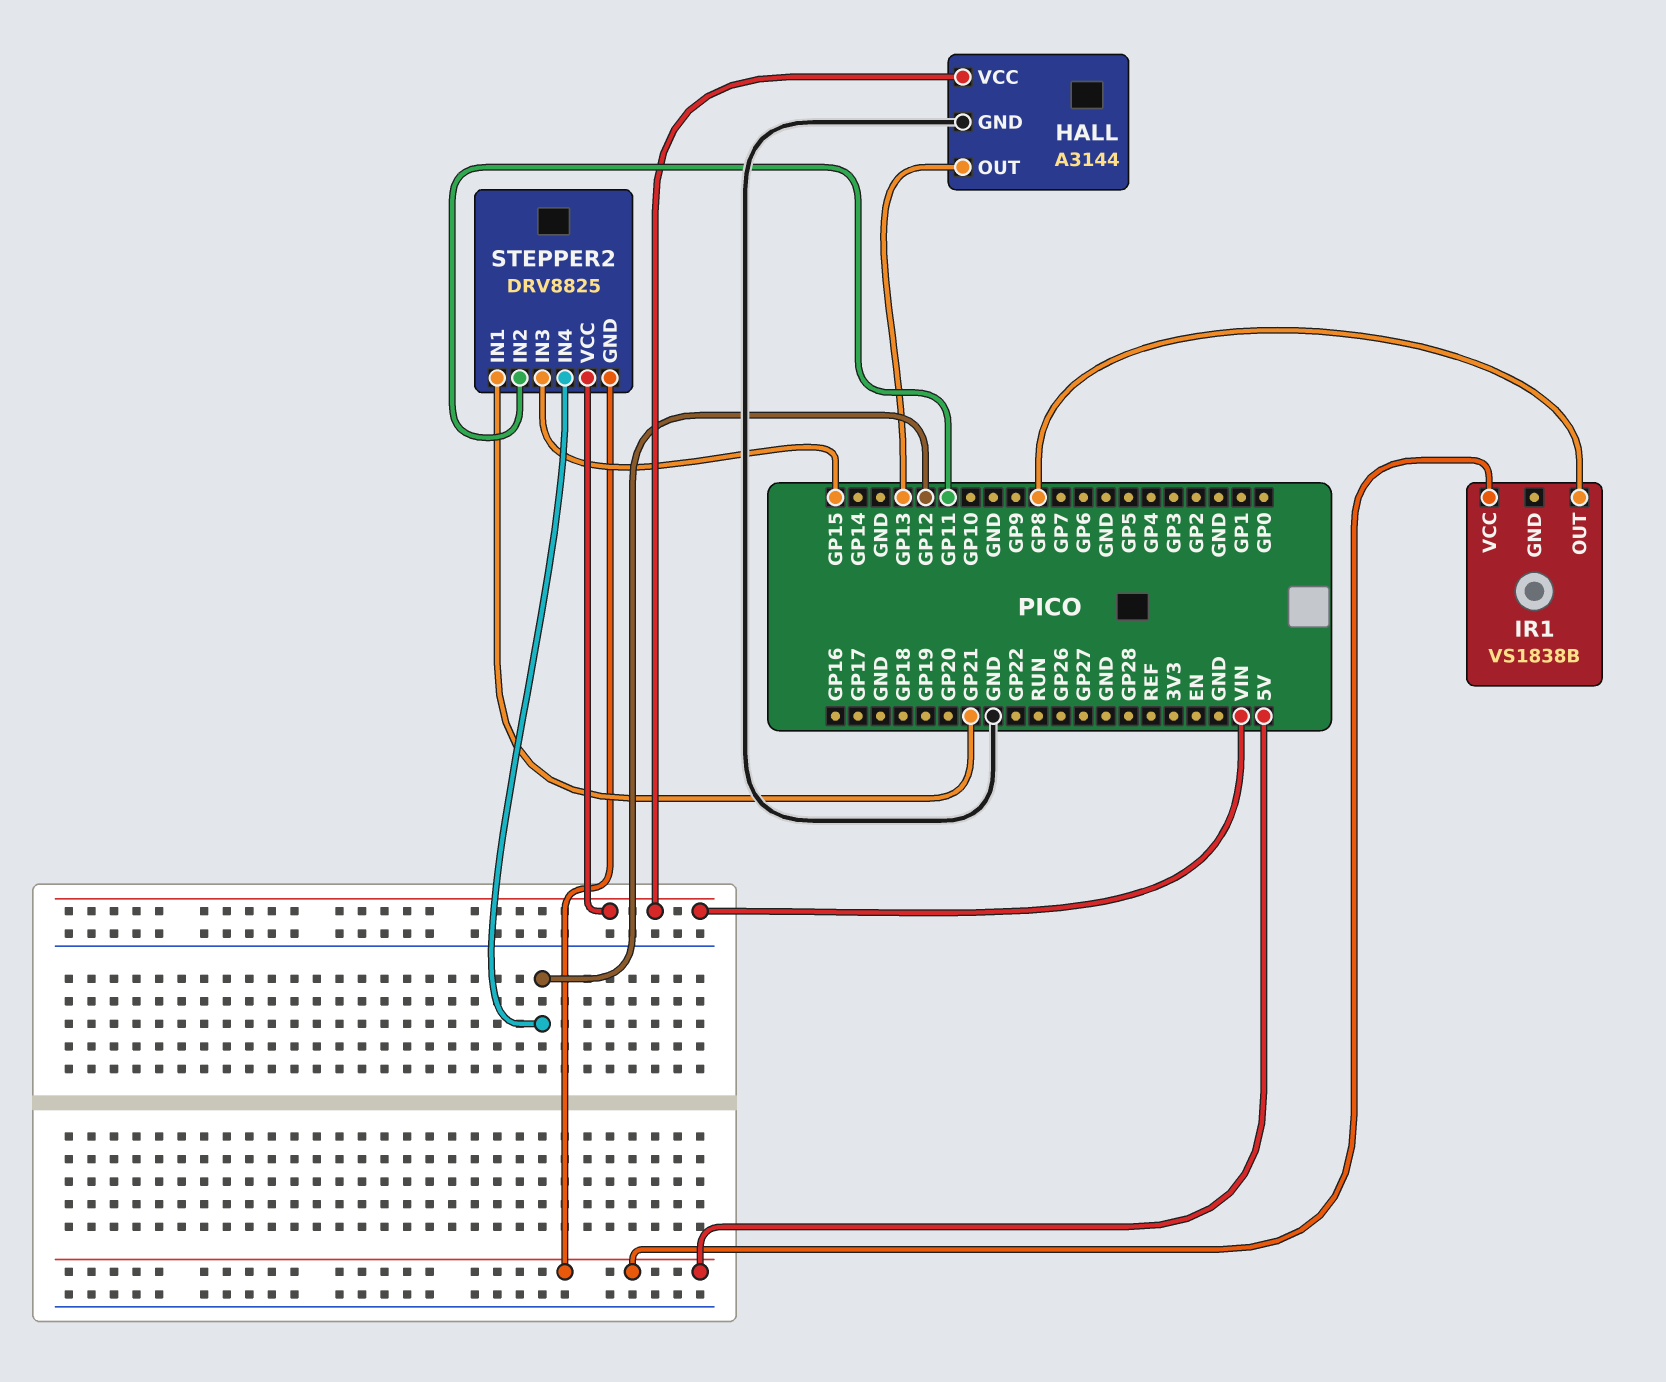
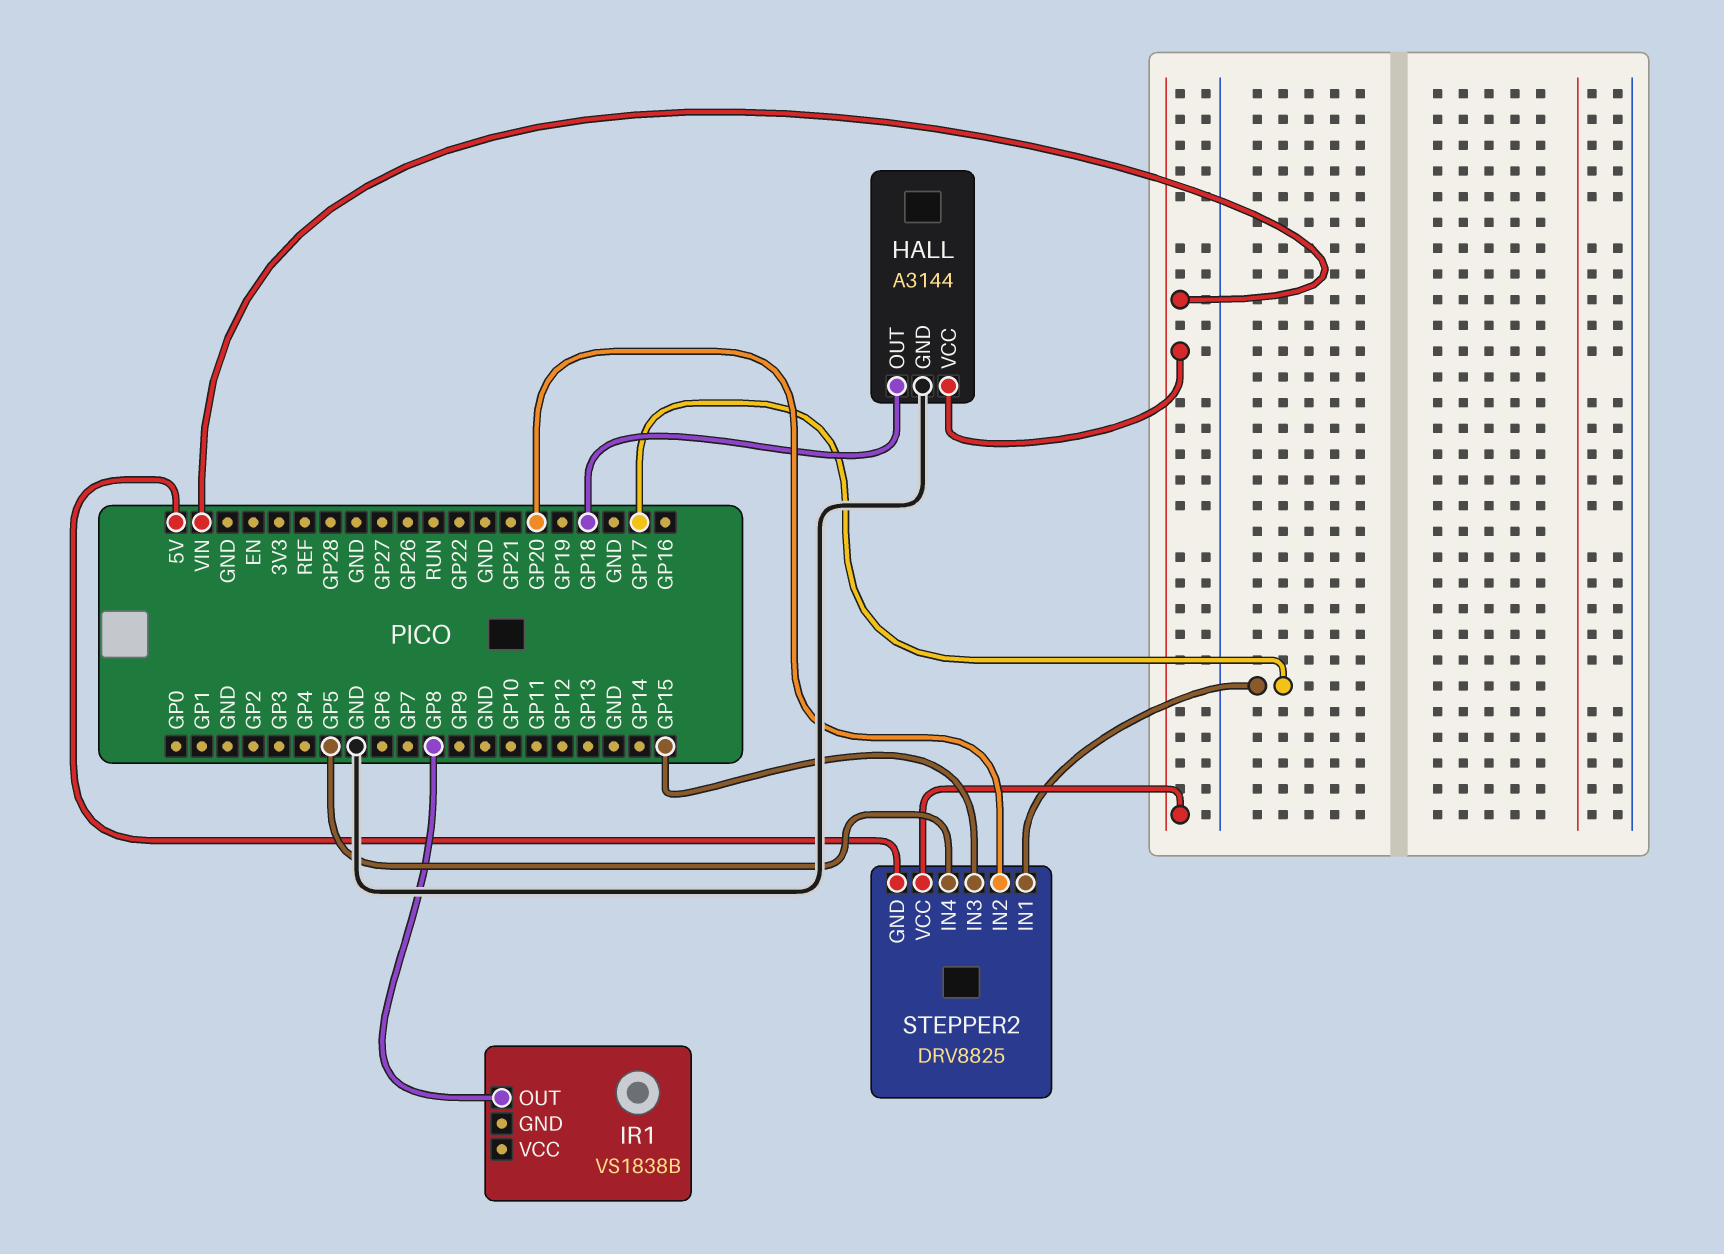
HALL pin OUT: GP13 -> GP18
IR1 pin VCC: 5V -> none
STEPPER2 pin IN1: GP21 -> GP17
STEPPER2 pin IN2: GP11 -> GP20
STEPPER2 pin IN4: GP12 -> GP5

